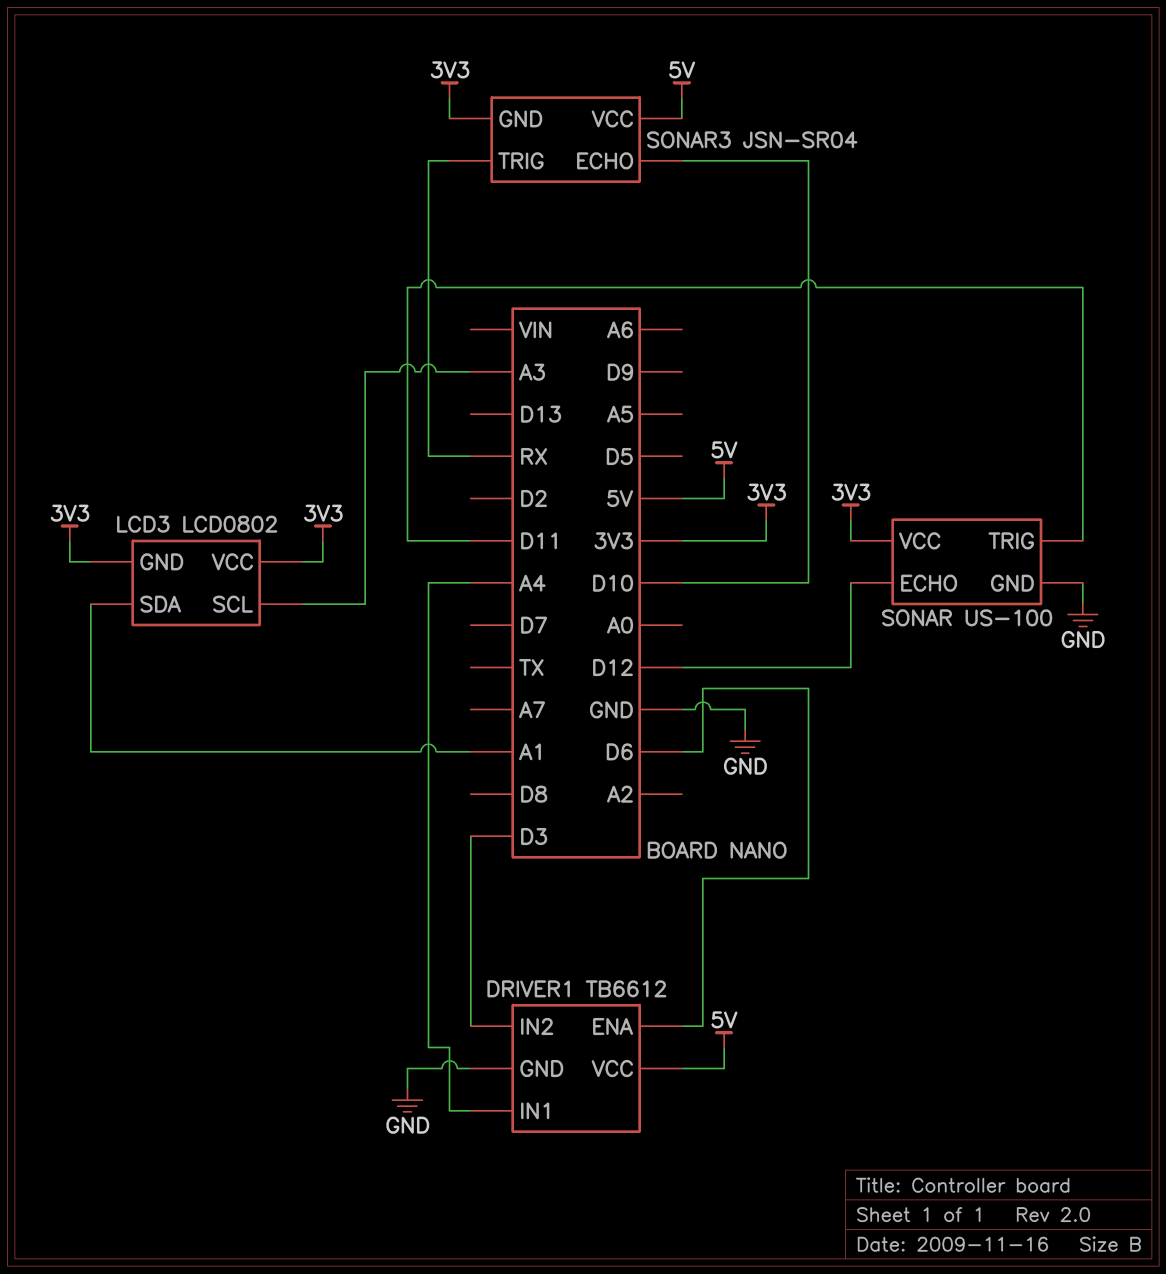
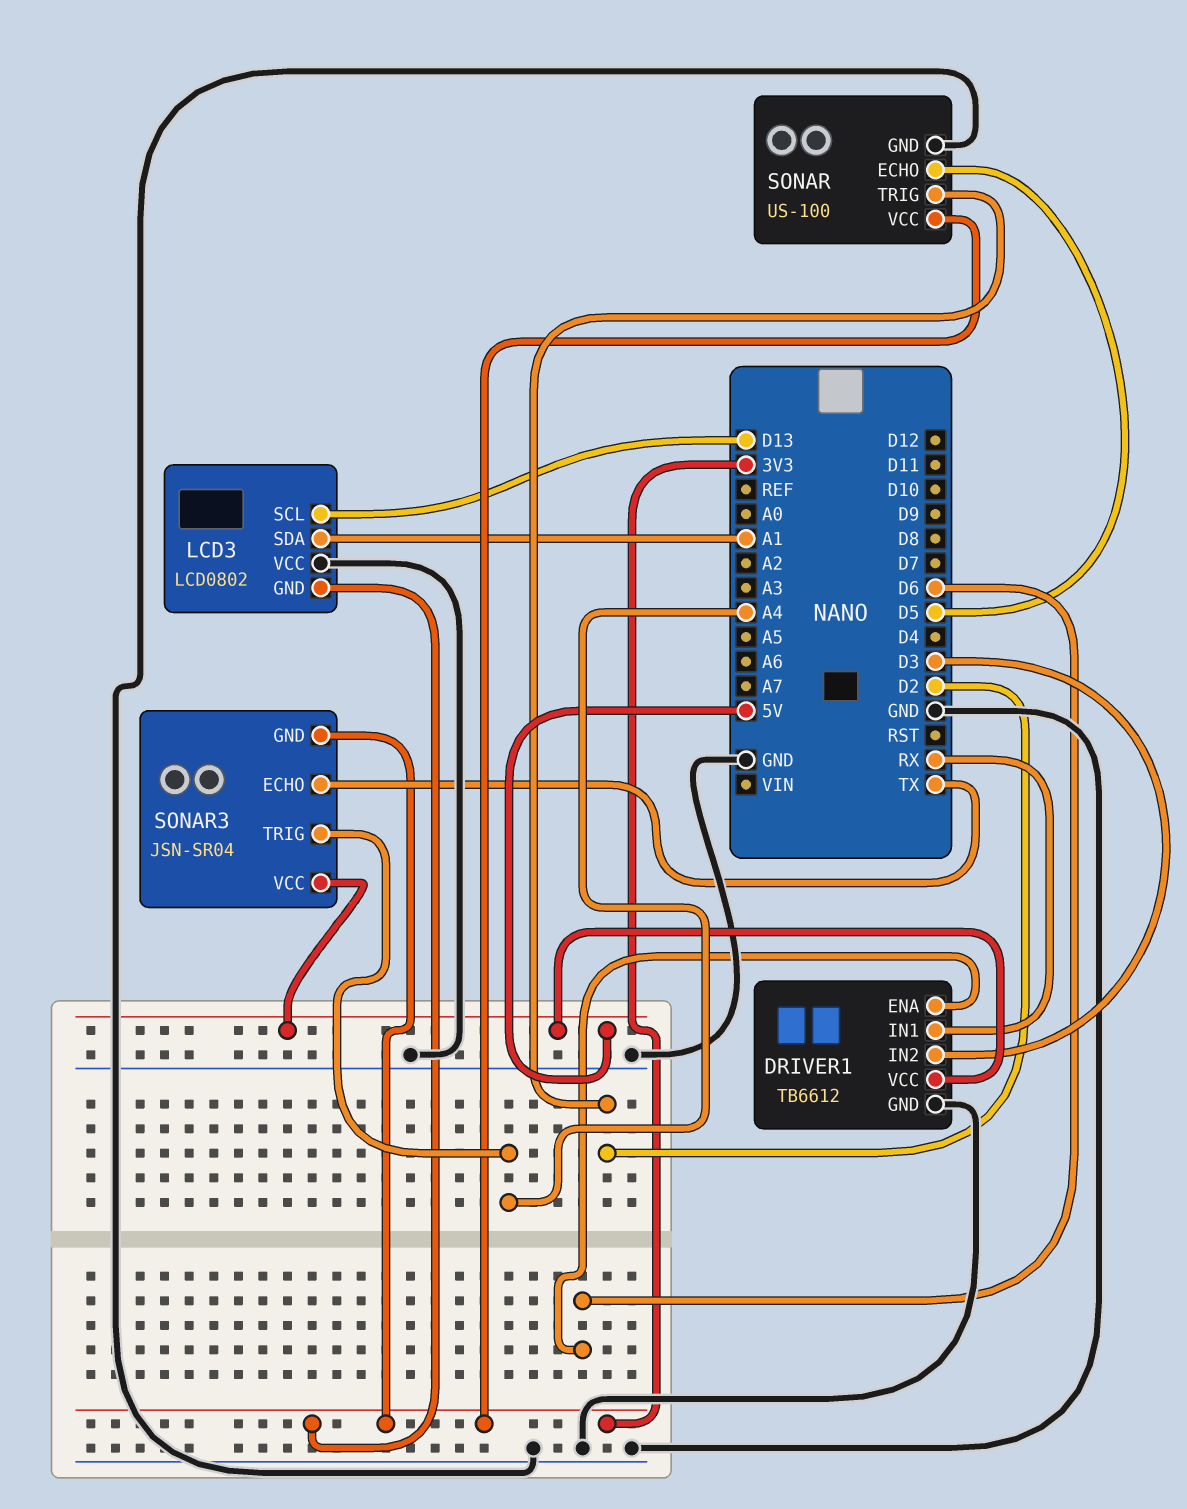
DRIVER1 pin IN1: A4 -> RX
LCD3 pin SCL: A3 -> D13
LCD3 pin VCC: 3V3 -> GND
SONAR pin ECHO: D12 -> D5
SONAR pin TRIG: D11 -> D2
SONAR3 pin ECHO: D10 -> TX
SONAR3 pin TRIG: RX -> A4

